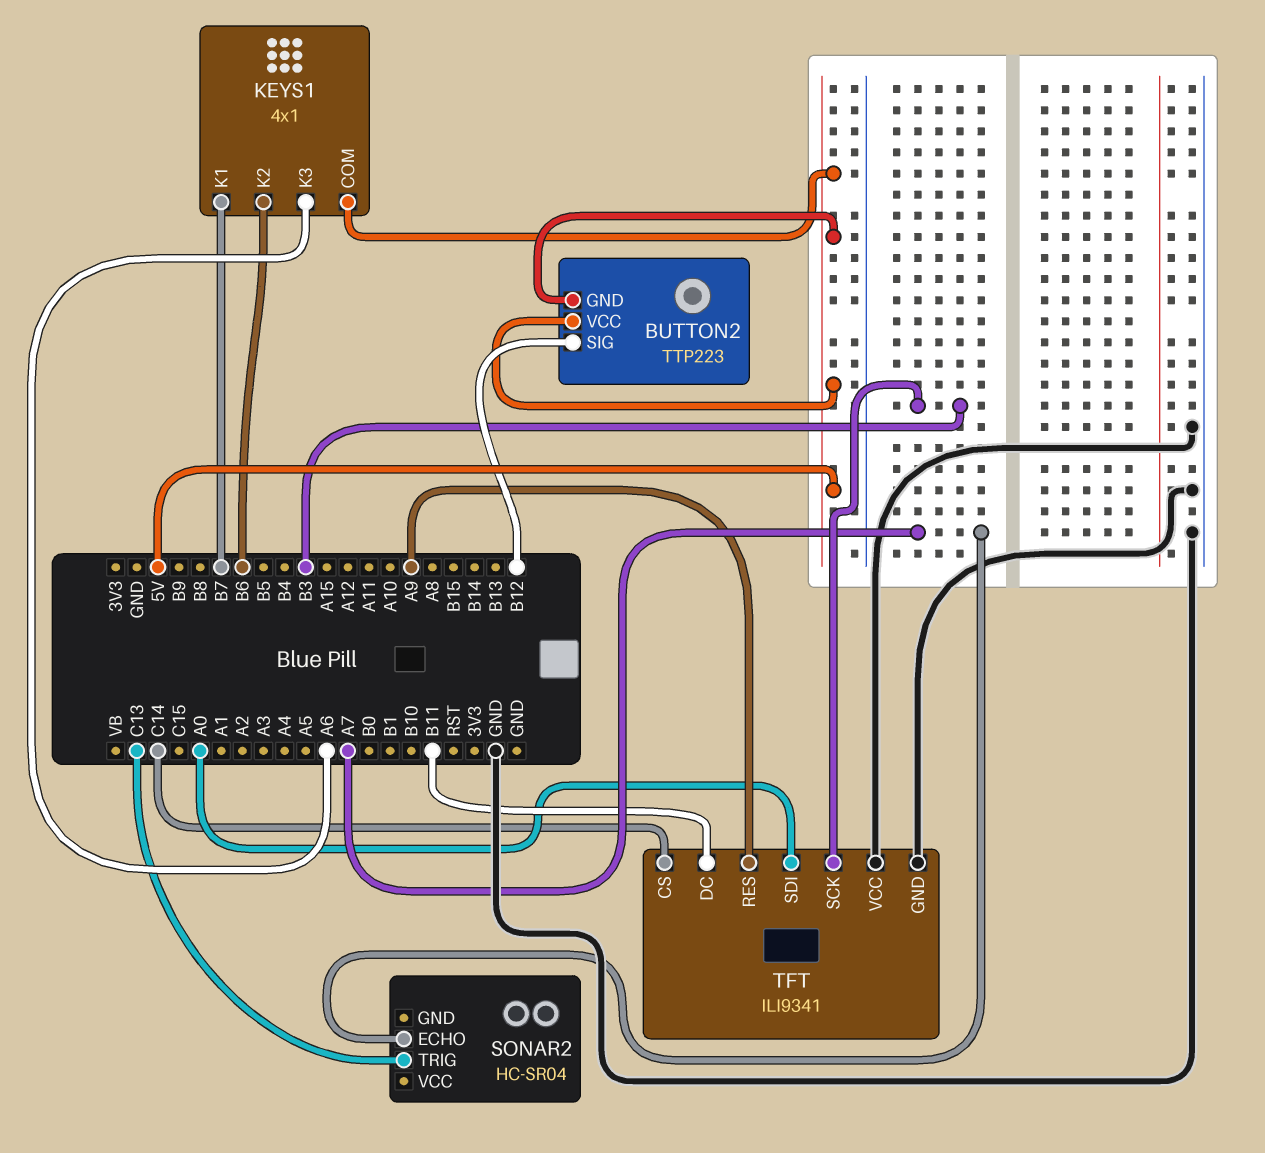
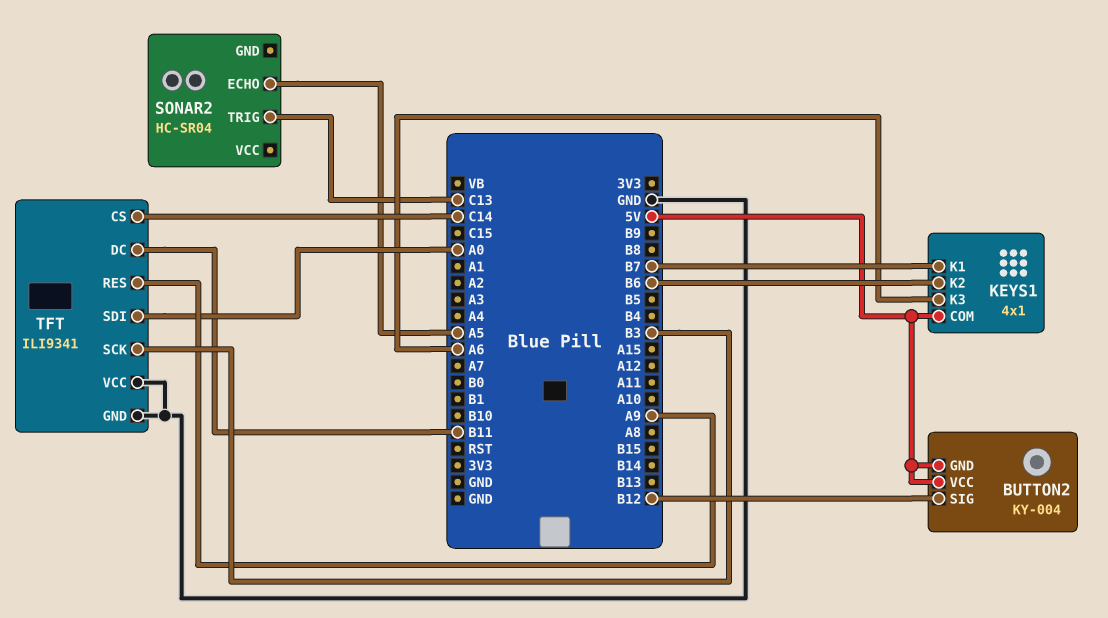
BUTTON2: TTP223 -> KY-004
SONAR2 pin ECHO: A7 -> A5

